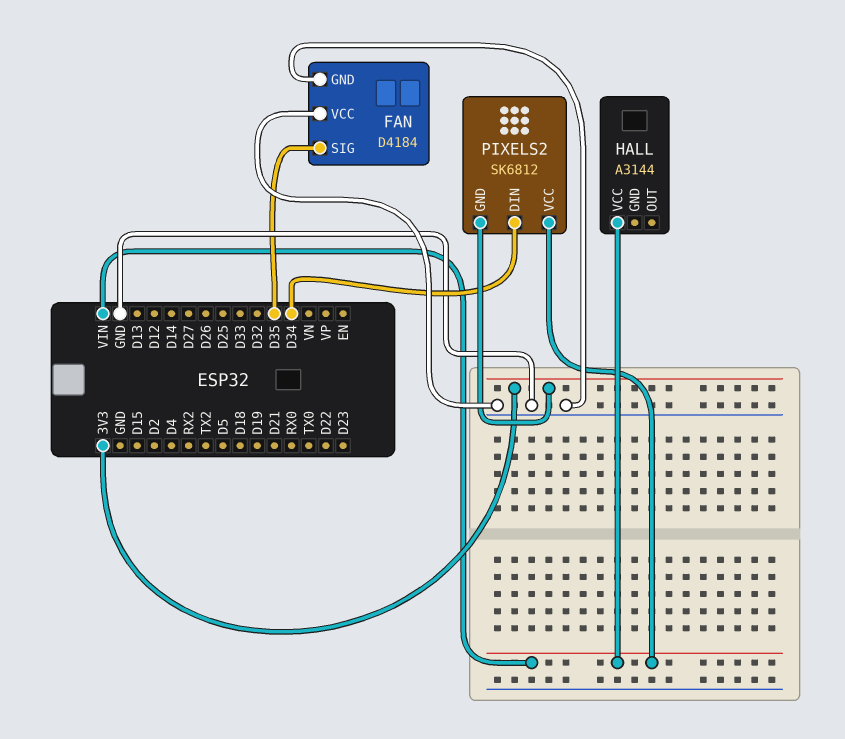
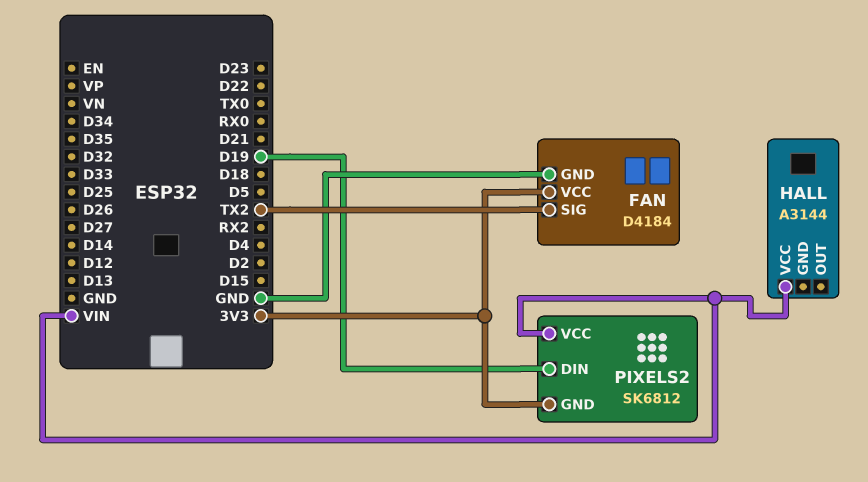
FAN pin SIG: D35 -> TX2
FAN pin VCC: GND -> 3V3
PIXELS2 pin DIN: D34 -> D19

